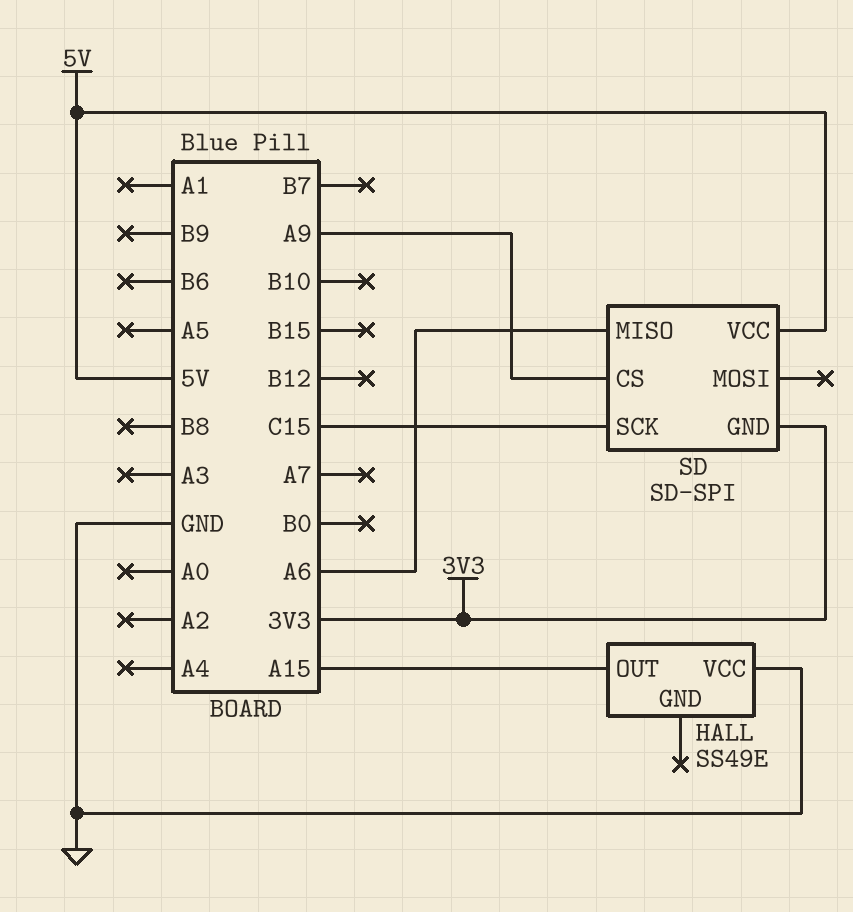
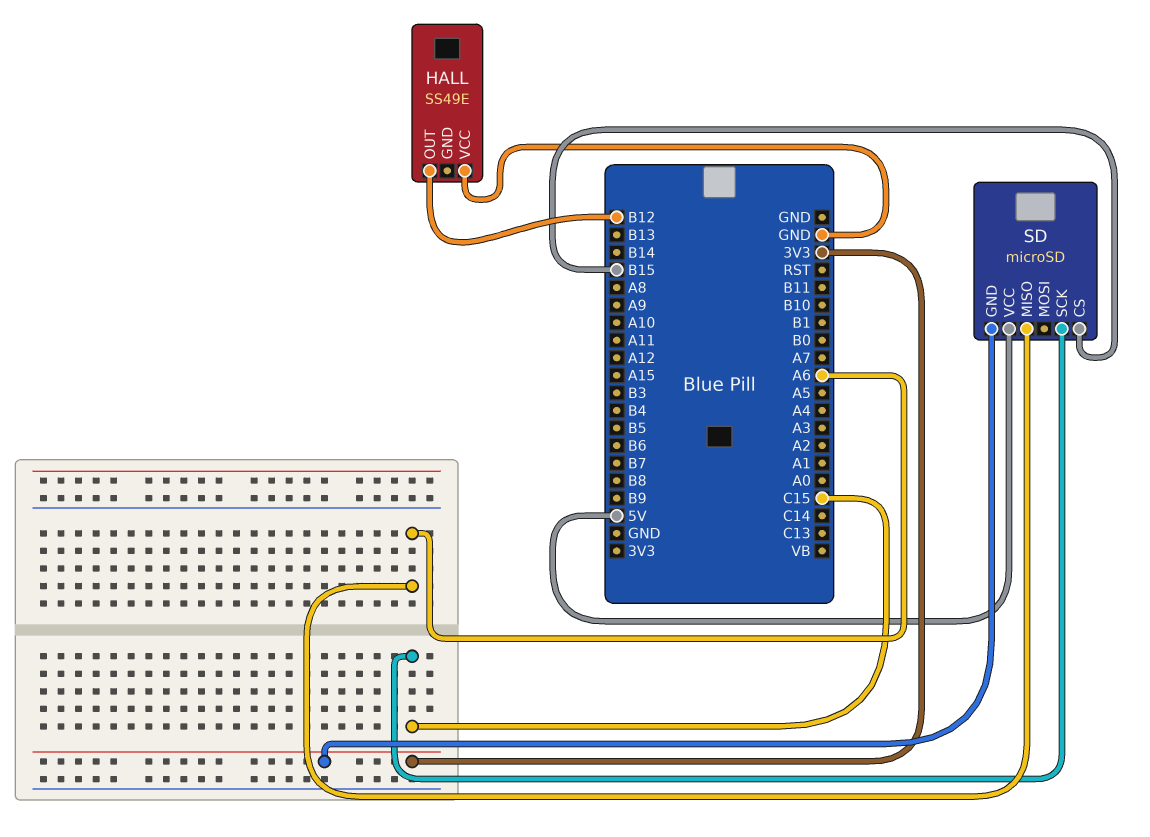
HALL pin OUT: A15 -> B12
SD: SD-SPI -> microSD
SD pin CS: A9 -> B15

